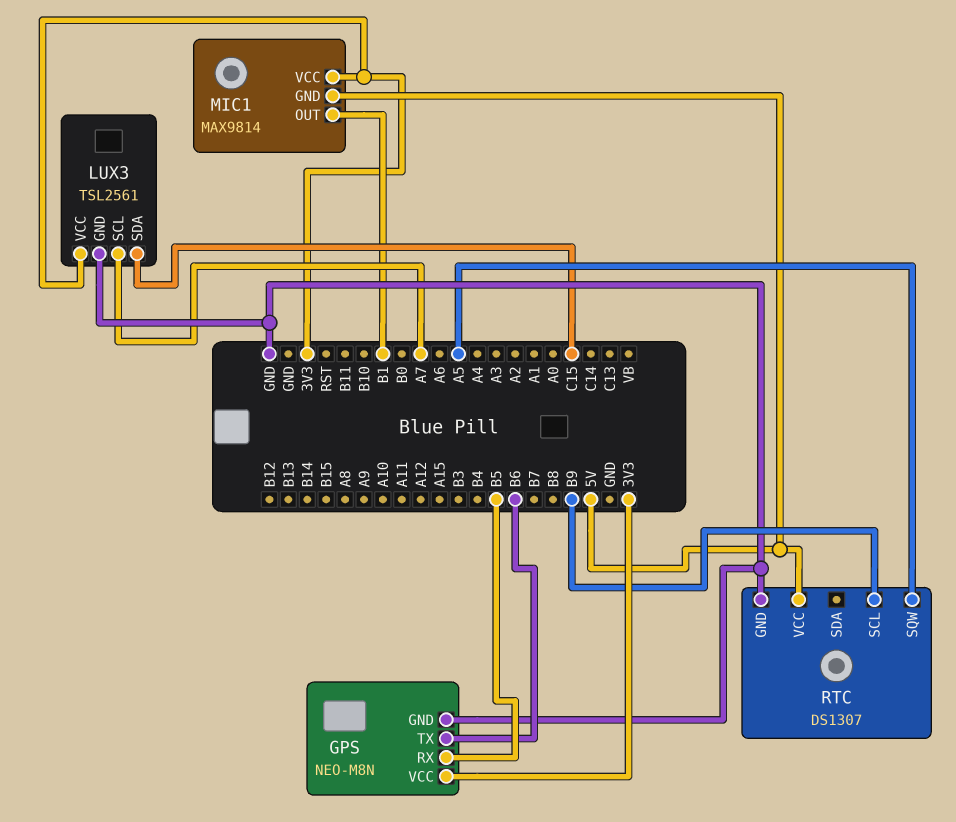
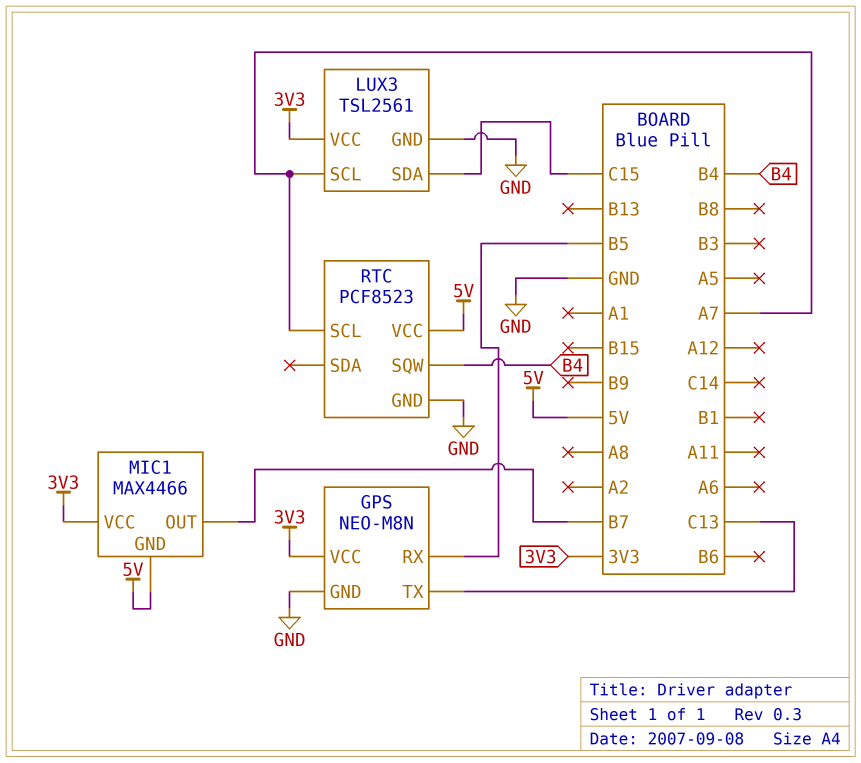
GPS pin TX: B6 -> C13
MIC1: MAX9814 -> MAX4466
MIC1 pin OUT: B1 -> B7
RTC: DS1307 -> PCF8523
RTC pin SCL: B9 -> A7
RTC pin SQW: A5 -> B4

